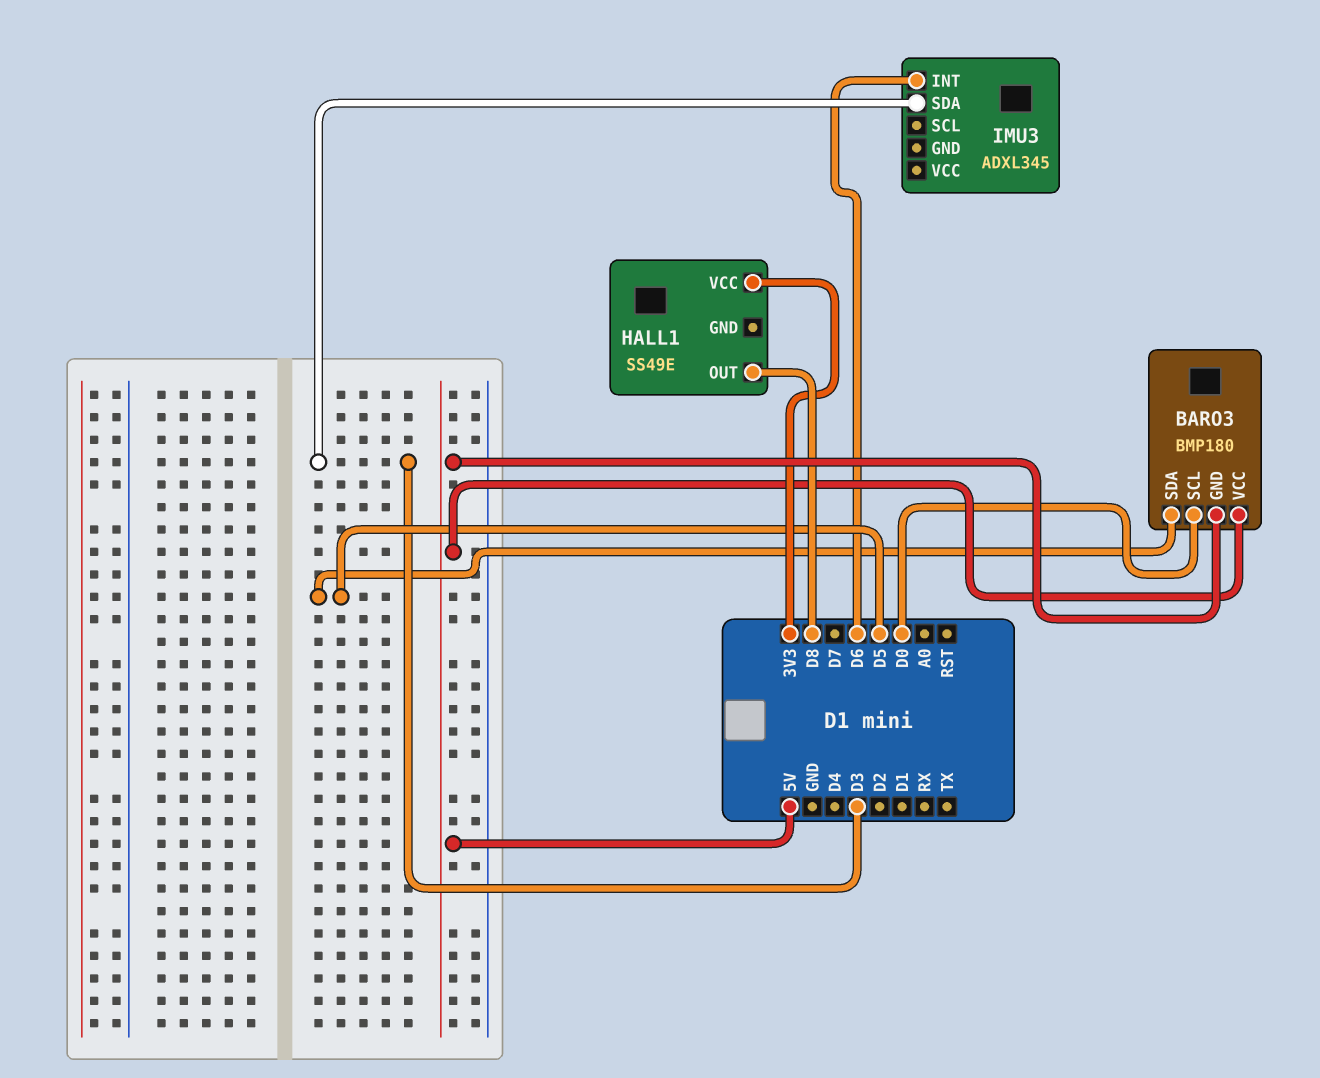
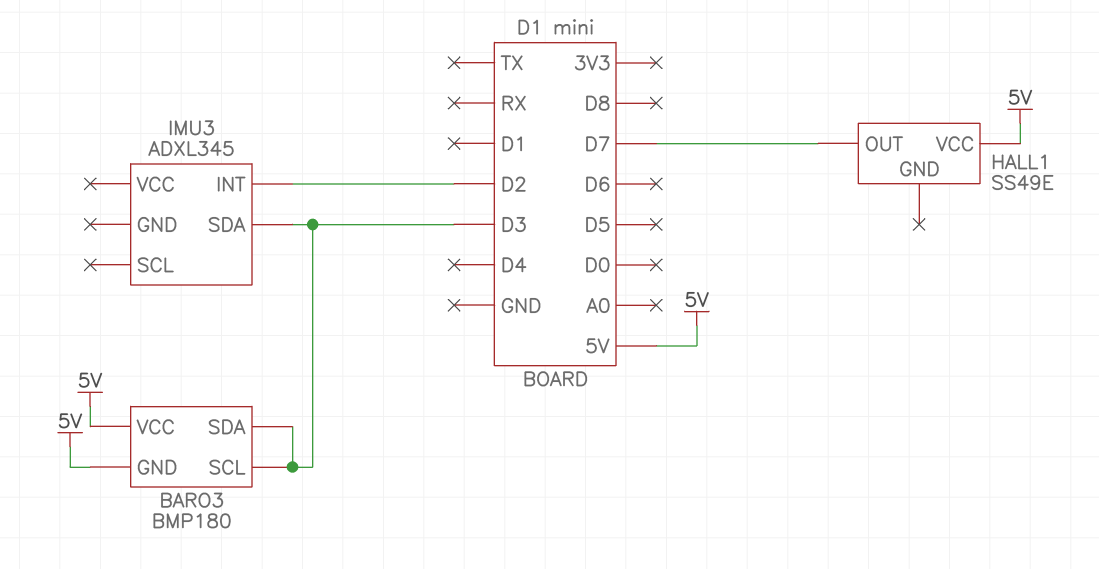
BARO3 pin SCL: D0 -> D3
BARO3 pin SDA: D5 -> D3
HALL1 pin OUT: D8 -> D7
HALL1 pin VCC: 3V3 -> 5V
IMU3 pin INT: D6 -> D2

